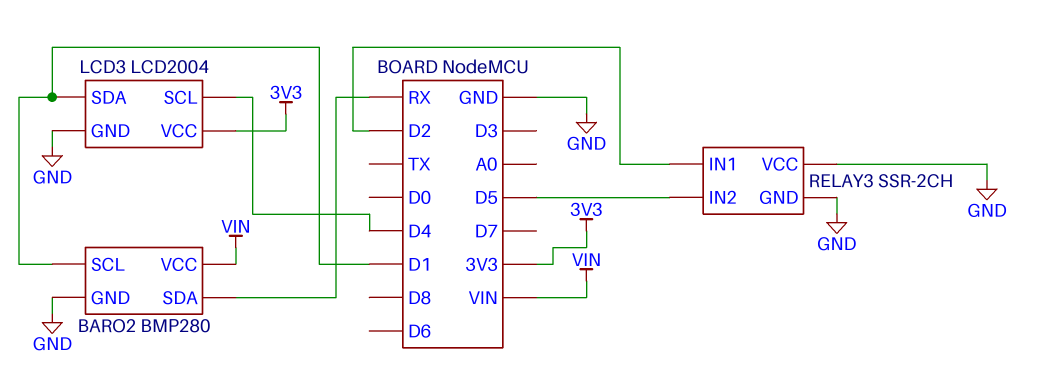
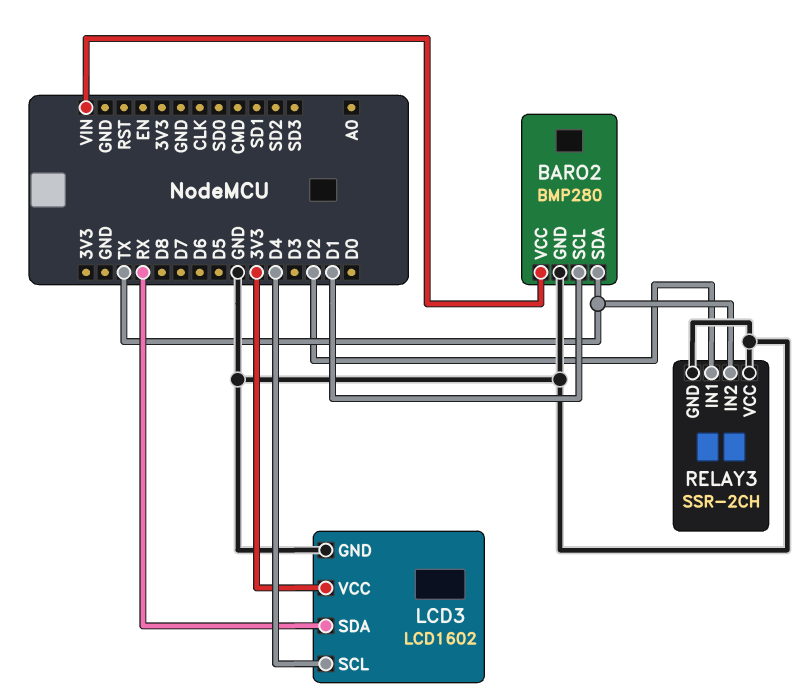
BARO2 pin SDA: RX -> TX
LCD3: LCD2004 -> LCD1602
LCD3 pin SDA: D1 -> RX
RELAY3 pin IN2: D5 -> TX

